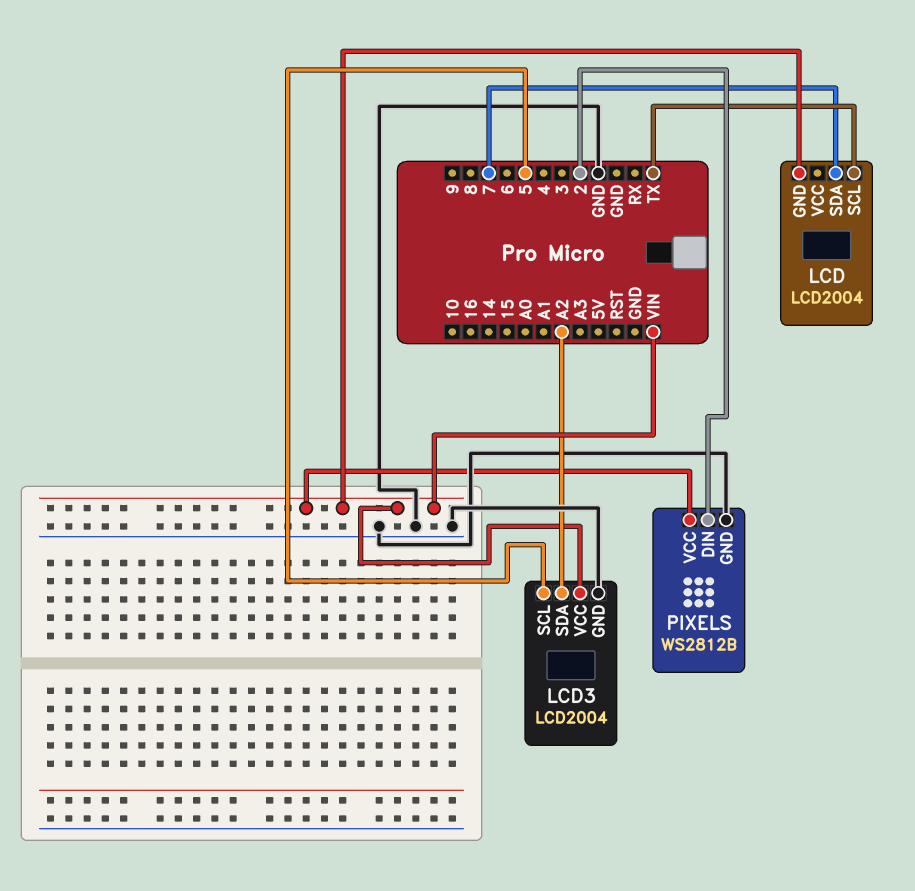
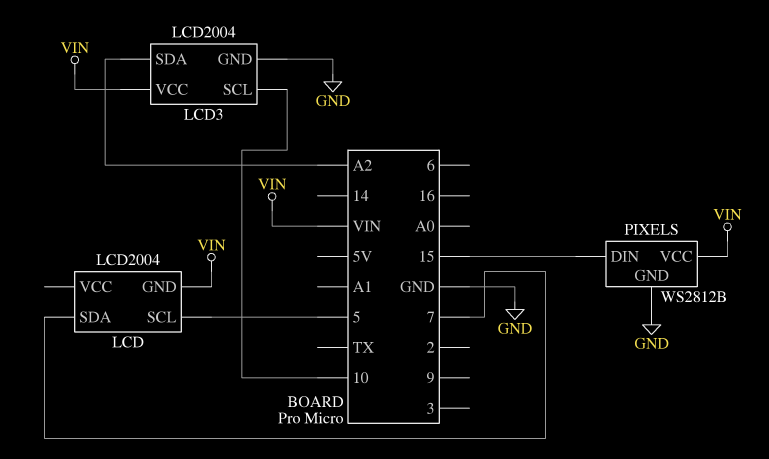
LCD pin SCL: TX -> 5
LCD3 pin SCL: 5 -> 10
PIXELS pin DIN: 2 -> 15

